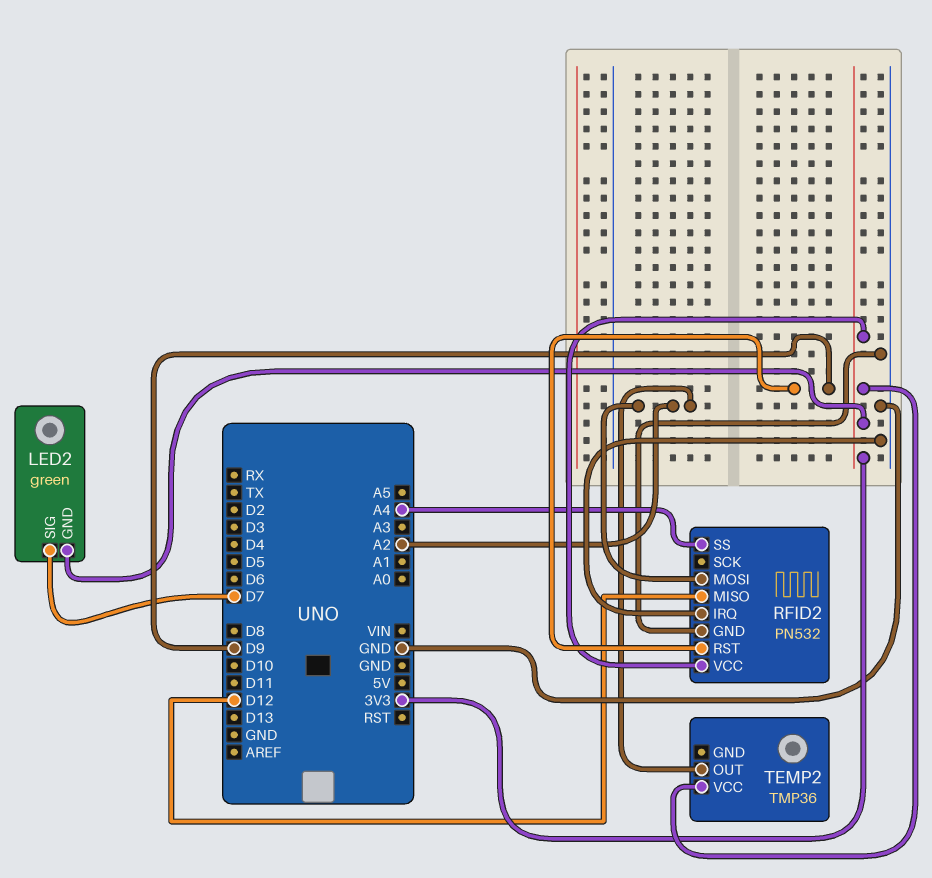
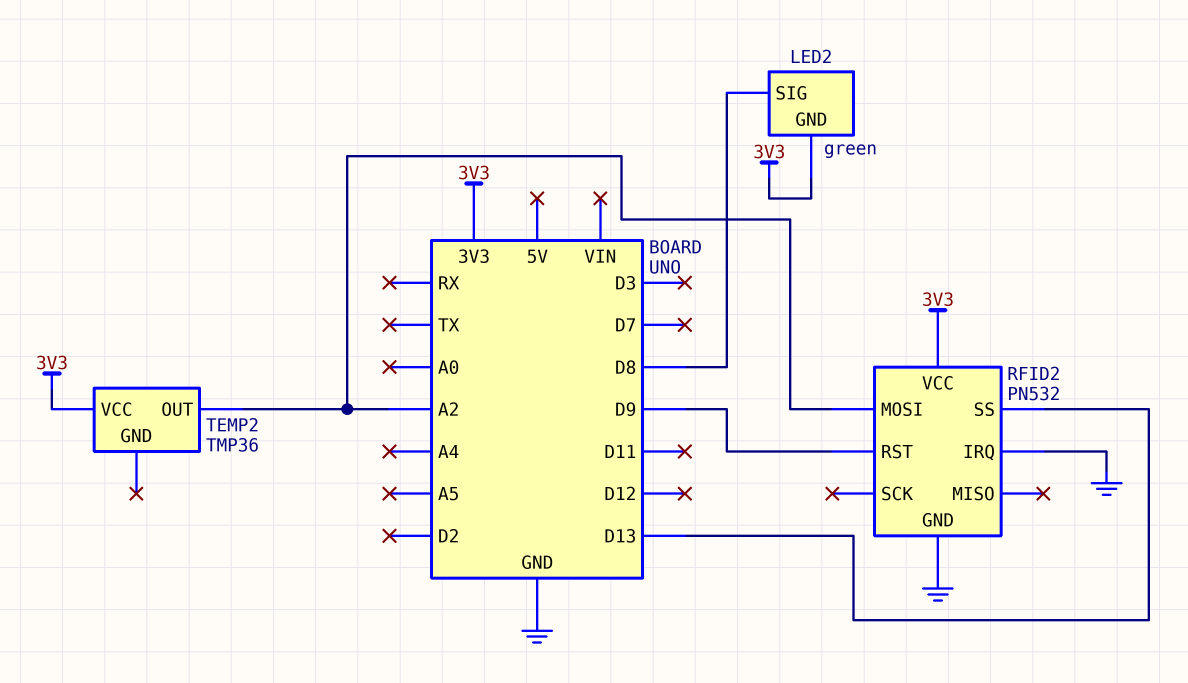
LED2 pin SIG: D7 -> D8
RFID2 pin MISO: D12 -> none
RFID2 pin SS: A4 -> D13

